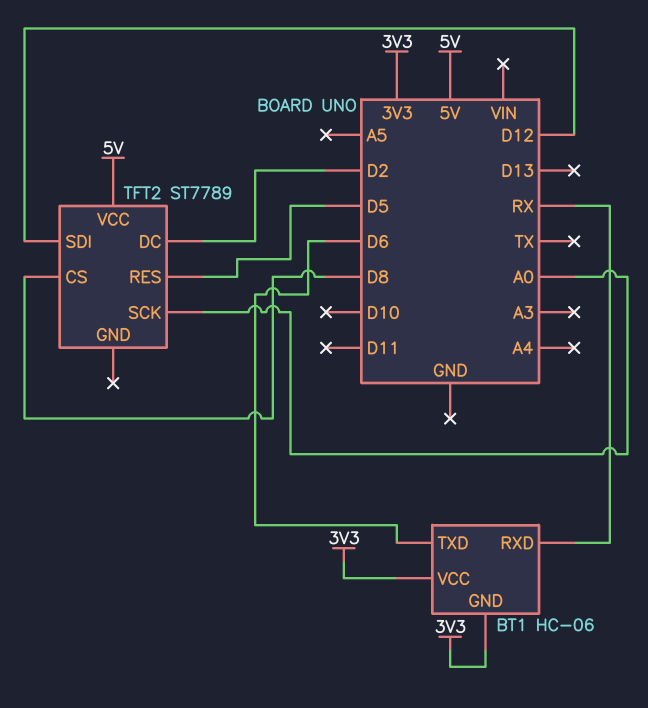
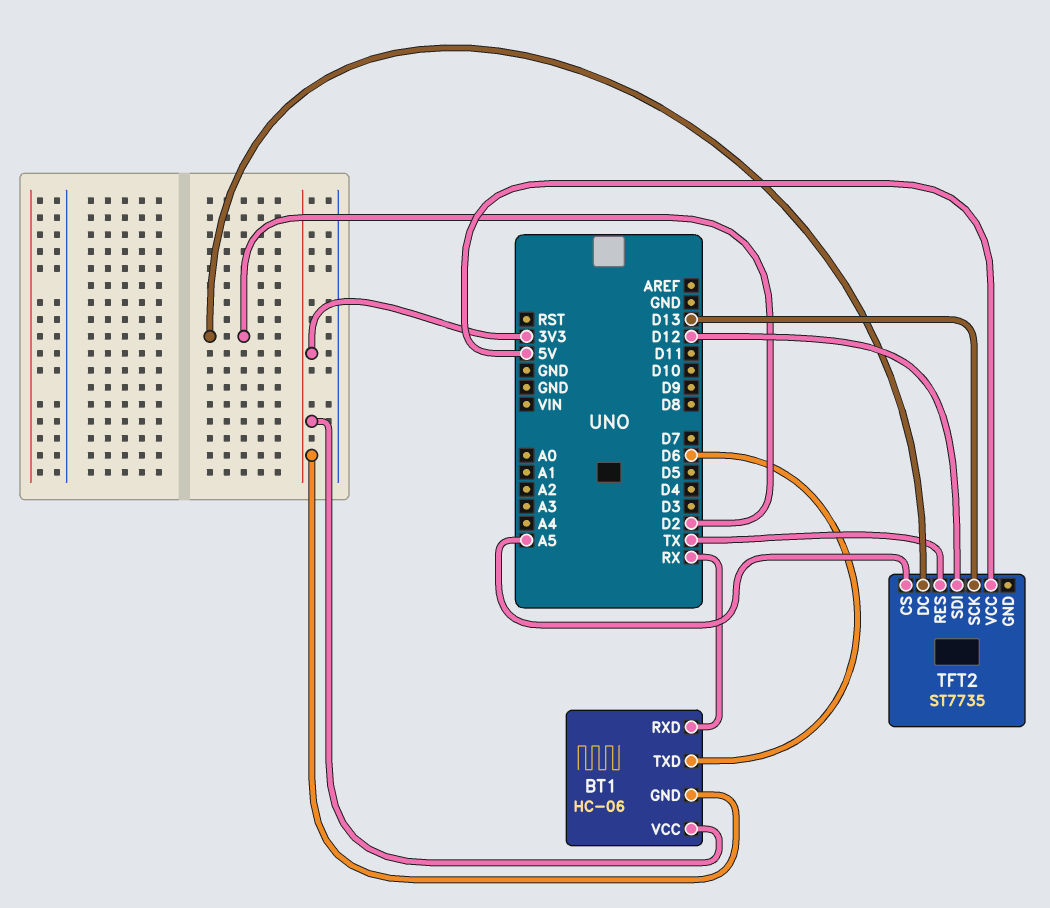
TFT2: ST7789 -> ST7735
TFT2 pin CS: D8 -> A5
TFT2 pin RES: D5 -> TX
TFT2 pin SCK: A0 -> D13

